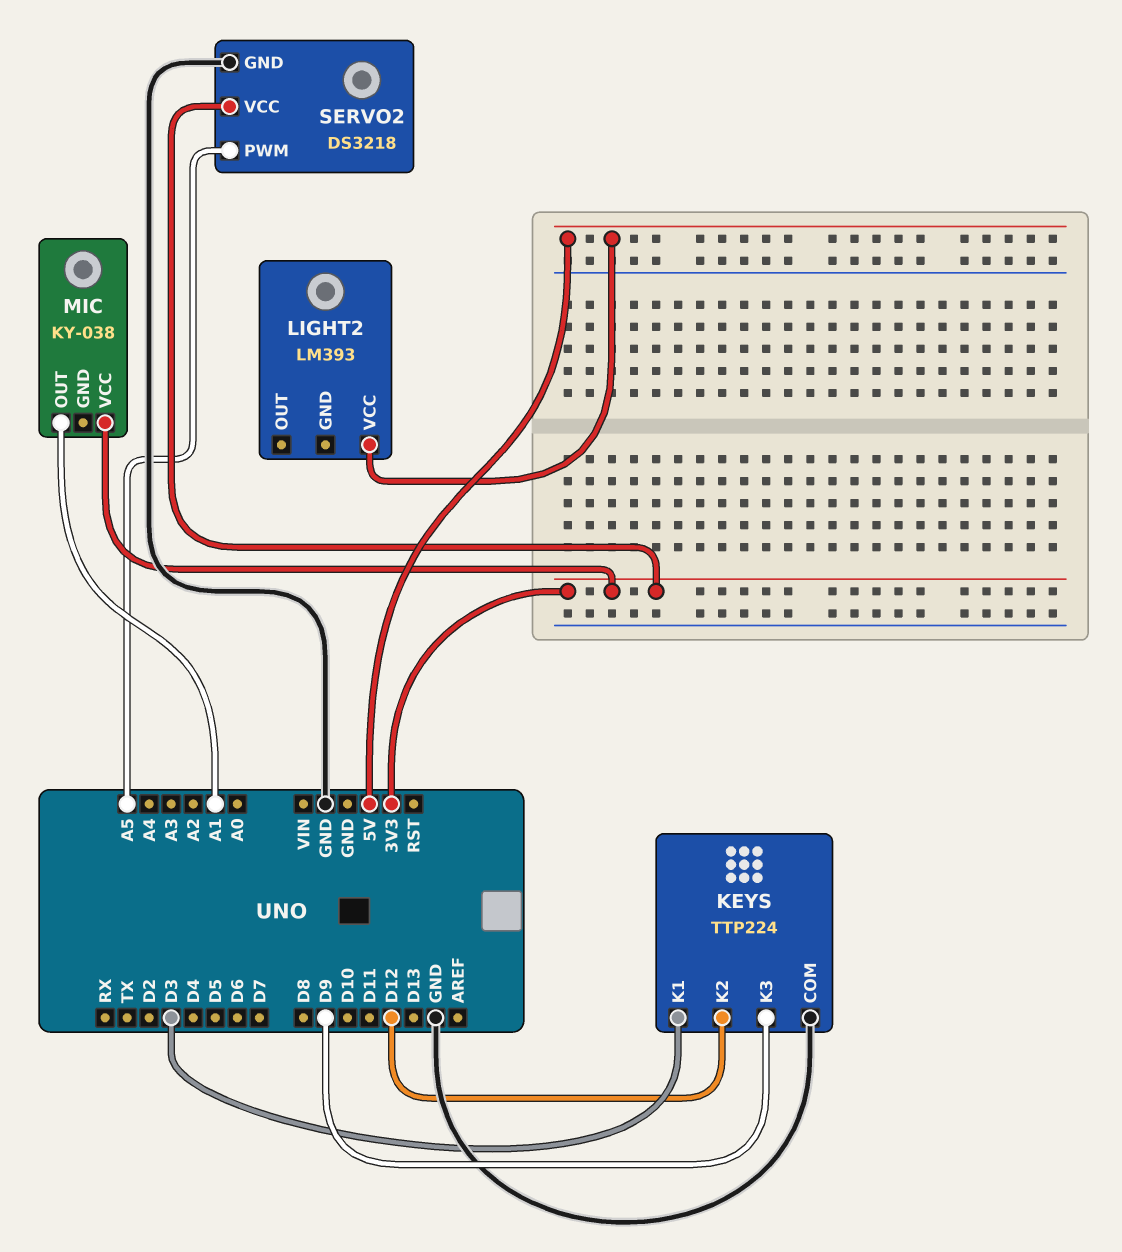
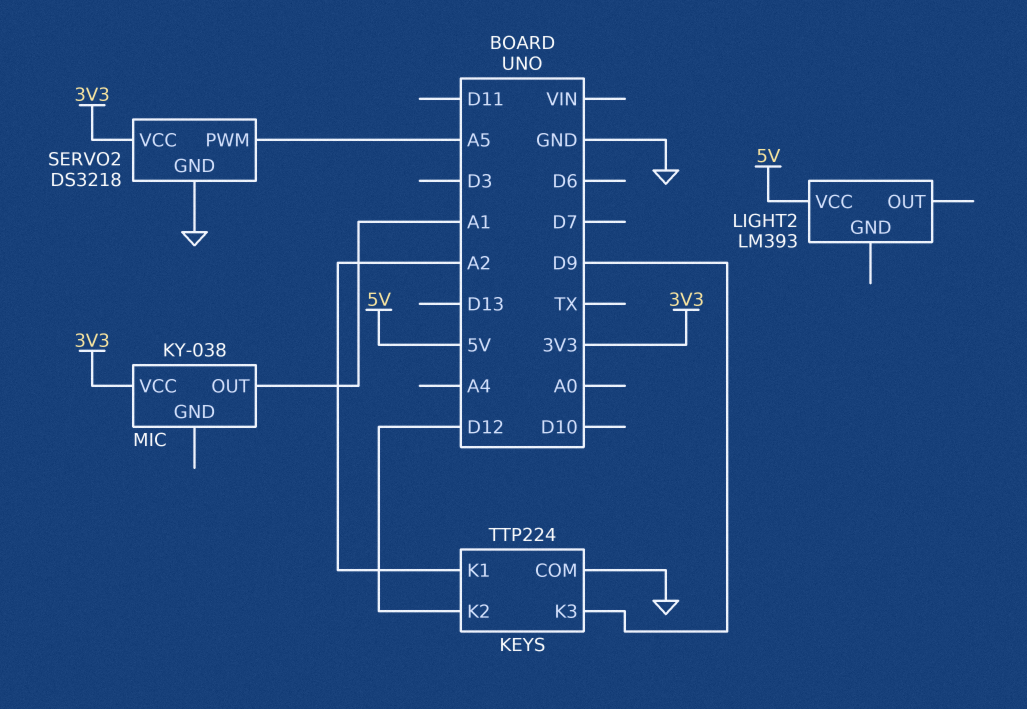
KEYS pin K1: D3 -> A2

